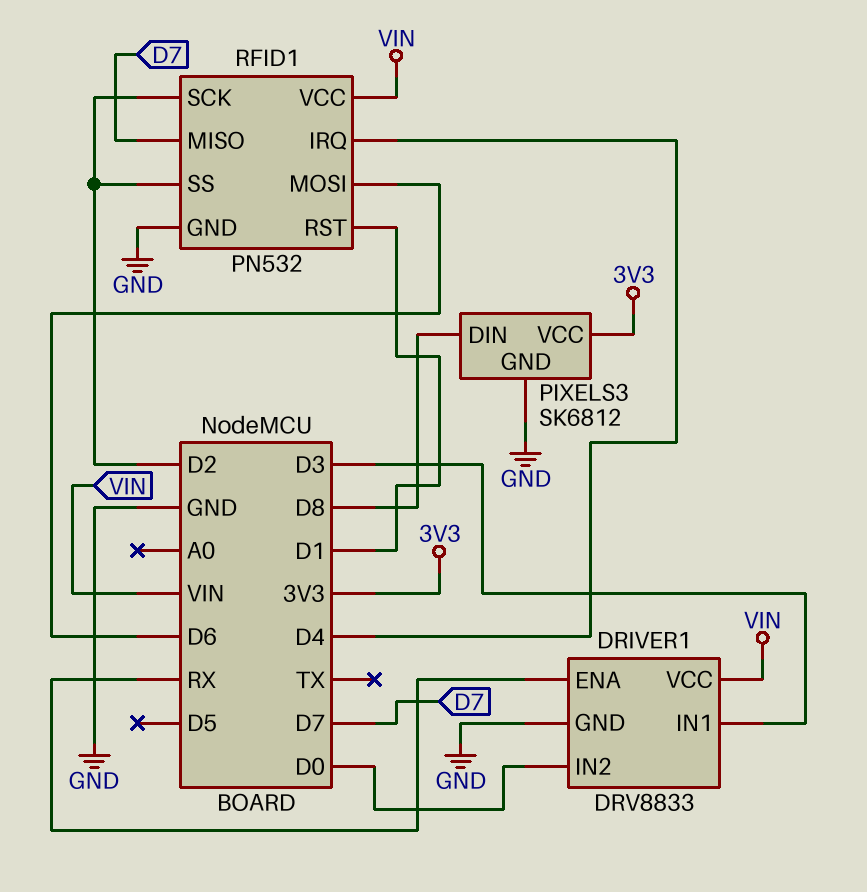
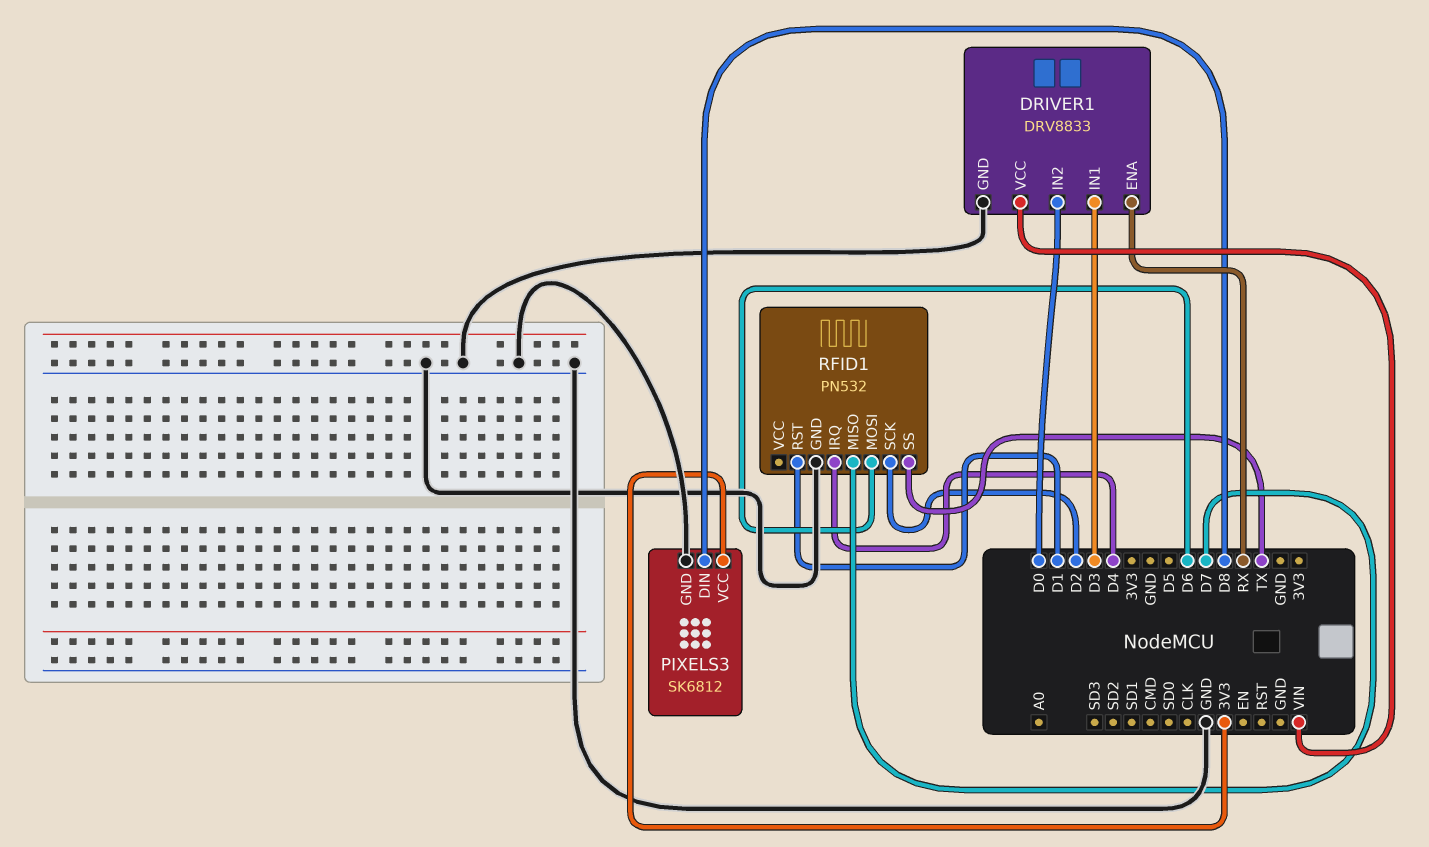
RFID1 pin SS: D2 -> TX
RFID1 pin VCC: VIN -> none

